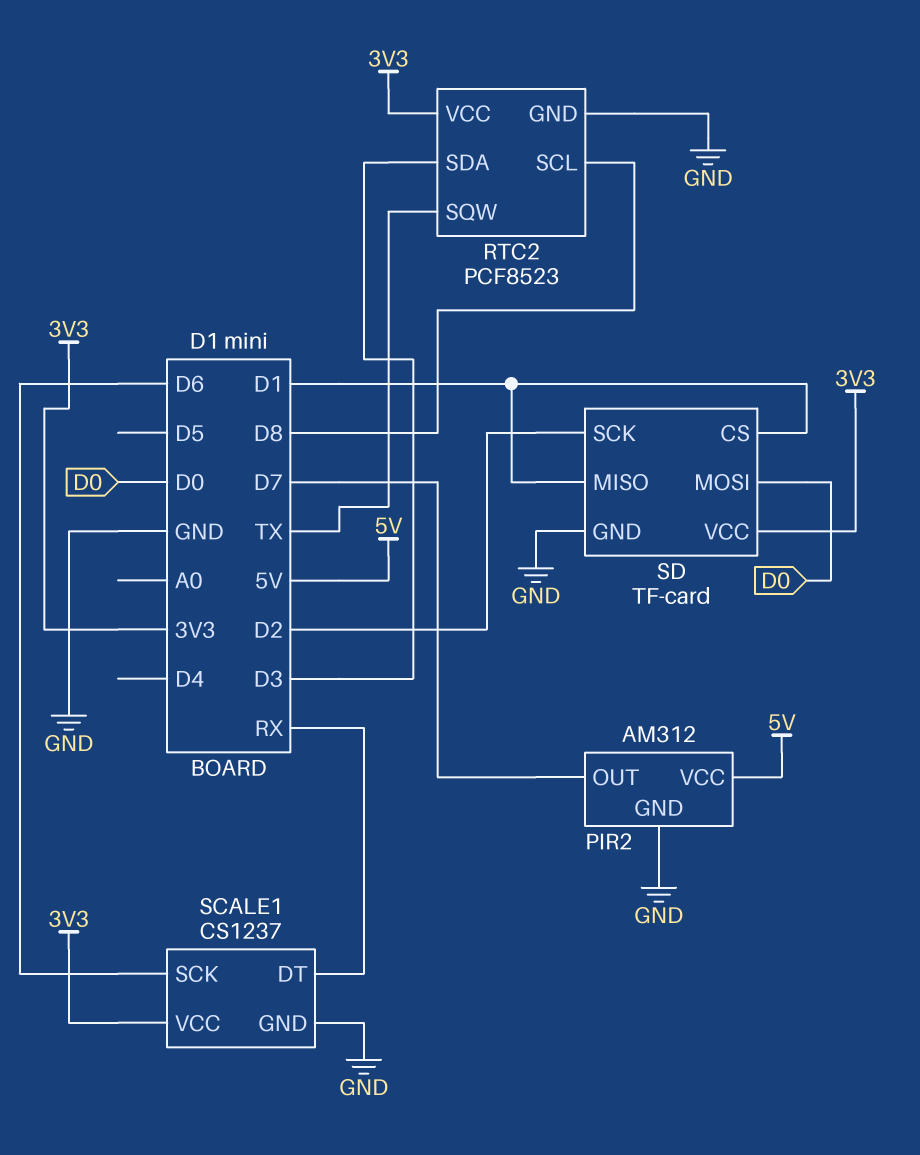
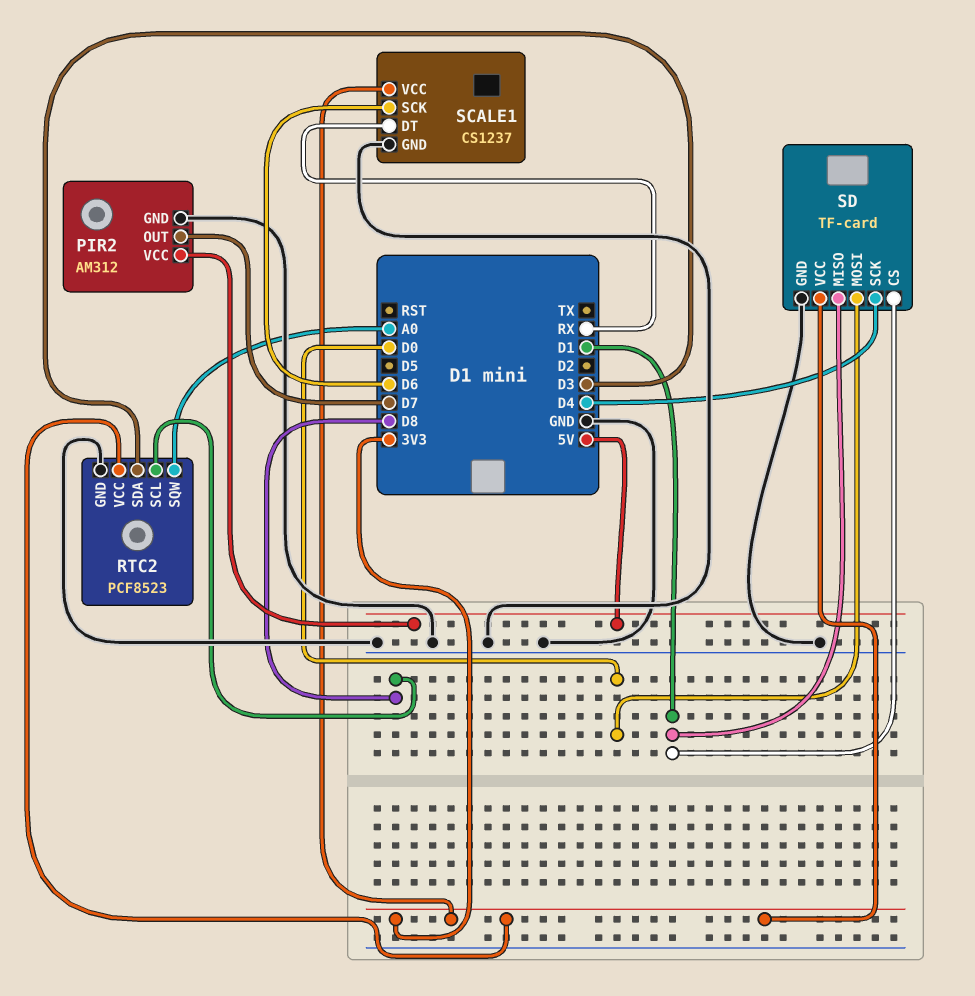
RTC2 pin SQW: TX -> A0
SD pin SCK: D2 -> D4

